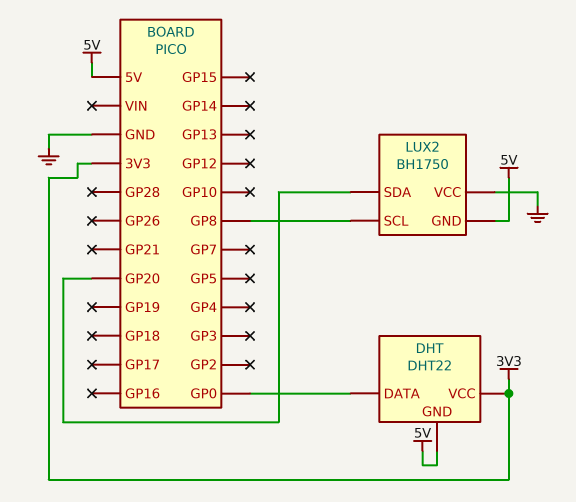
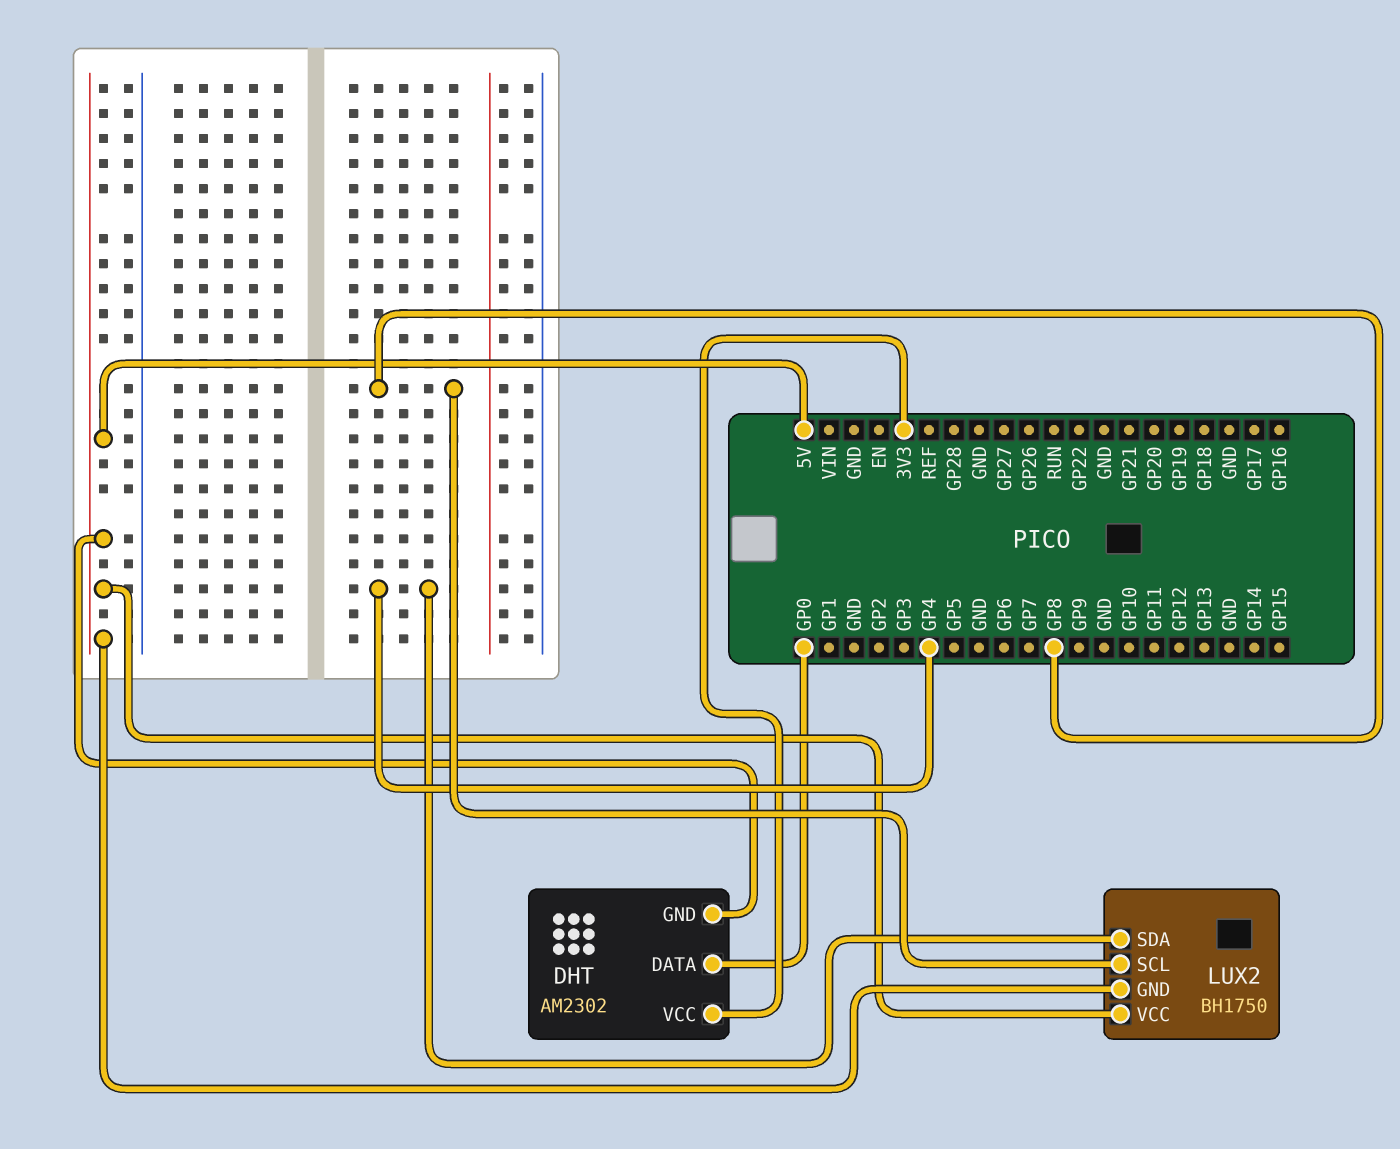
DHT: DHT22 -> AM2302
LUX2 pin SDA: GP20 -> GP4
LUX2 pin VCC: GND -> 5V

